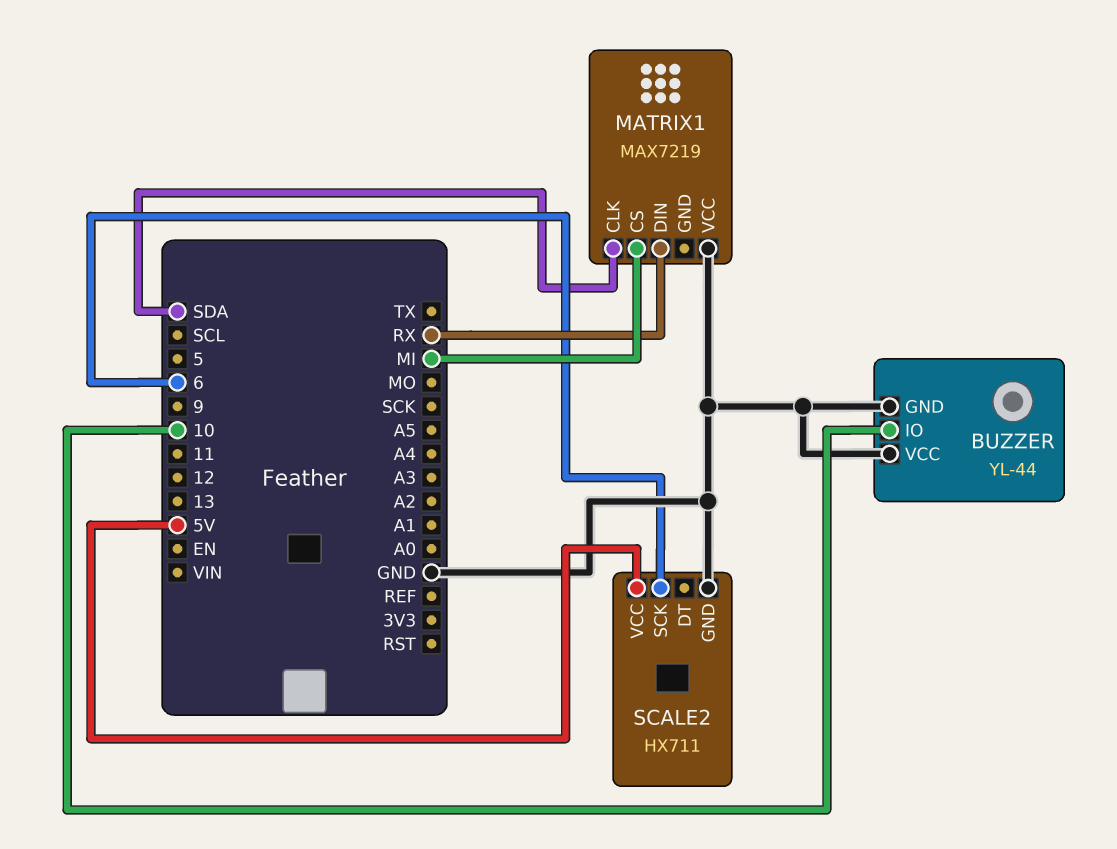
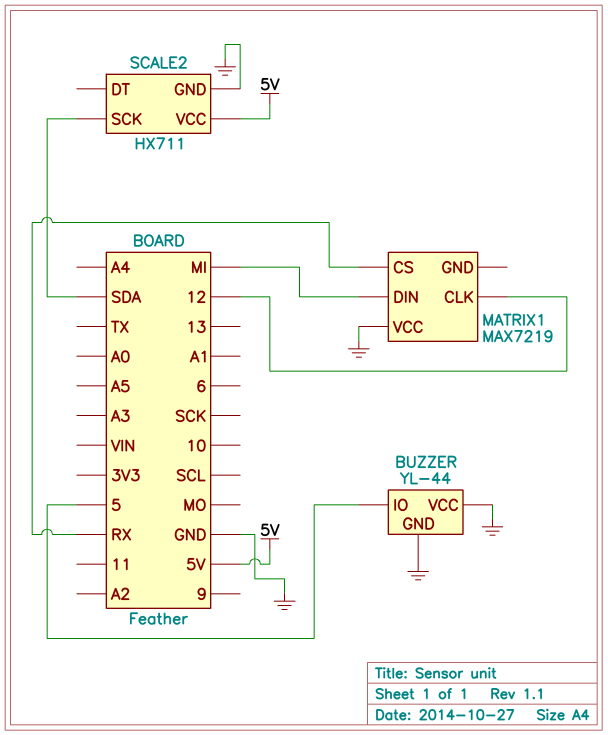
BUZZER pin IO: 10 -> 5
MATRIX1 pin CLK: SDA -> 12
MATRIX1 pin CS: MI -> RX
MATRIX1 pin DIN: RX -> MI
SCALE2 pin SCK: 6 -> SDA

